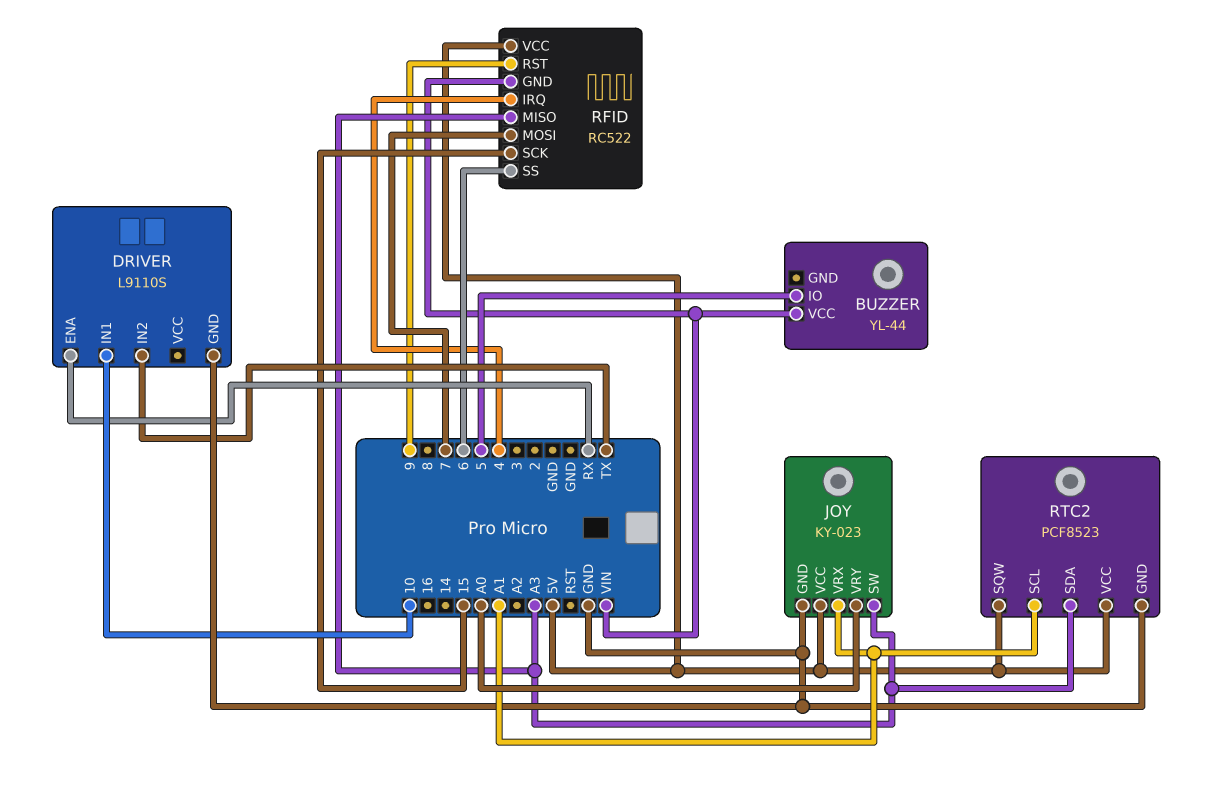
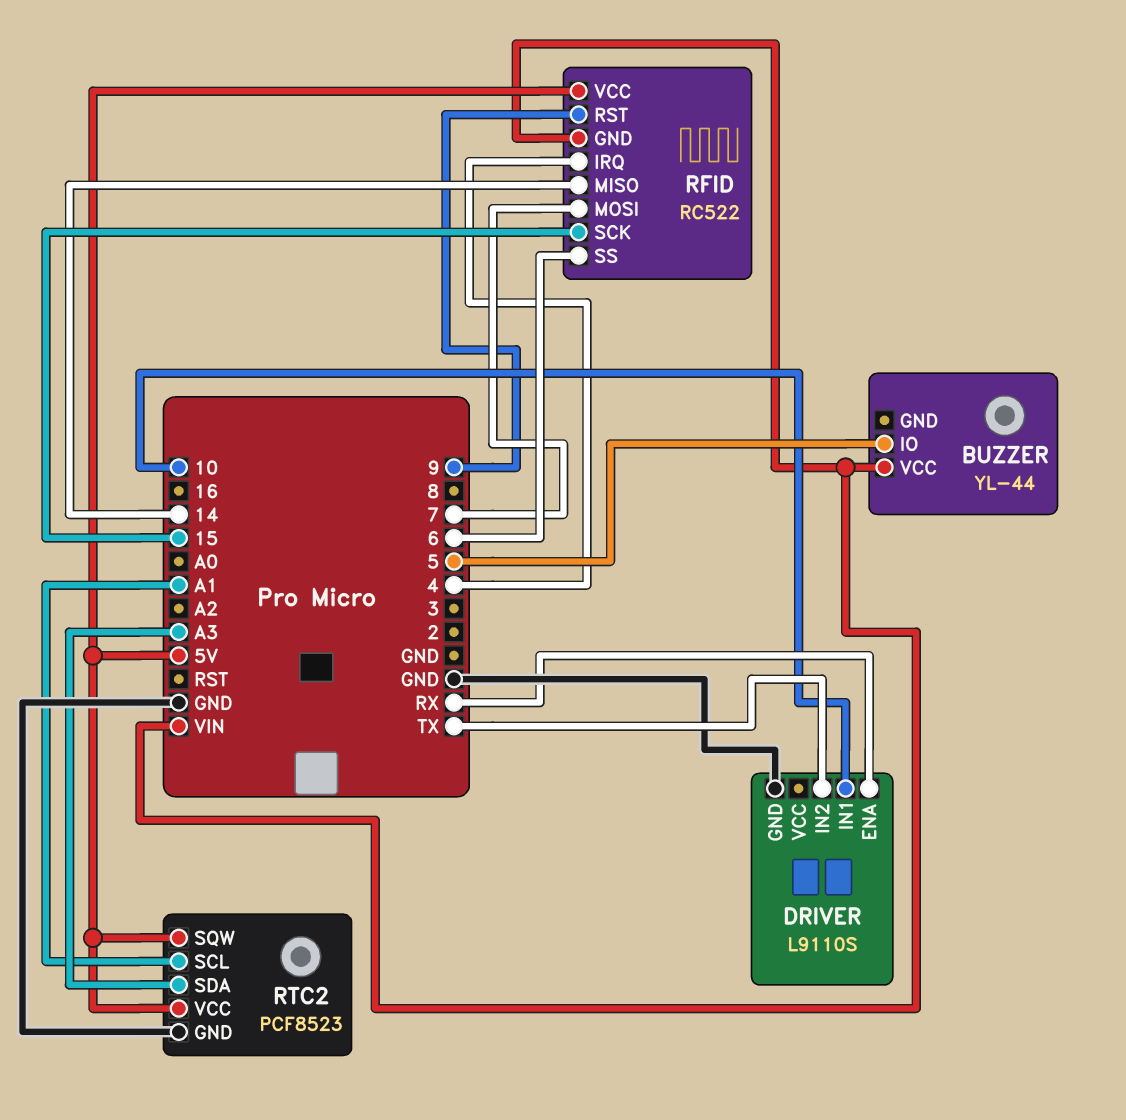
JOY: KY-023 -> none
JOY pin GND: GND -> none
JOY pin SW: A3 -> none
JOY pin VCC: 5V -> none
JOY pin VRX: A1 -> none
JOY pin VRY: A0 -> none
RFID pin MISO: A3 -> 14

